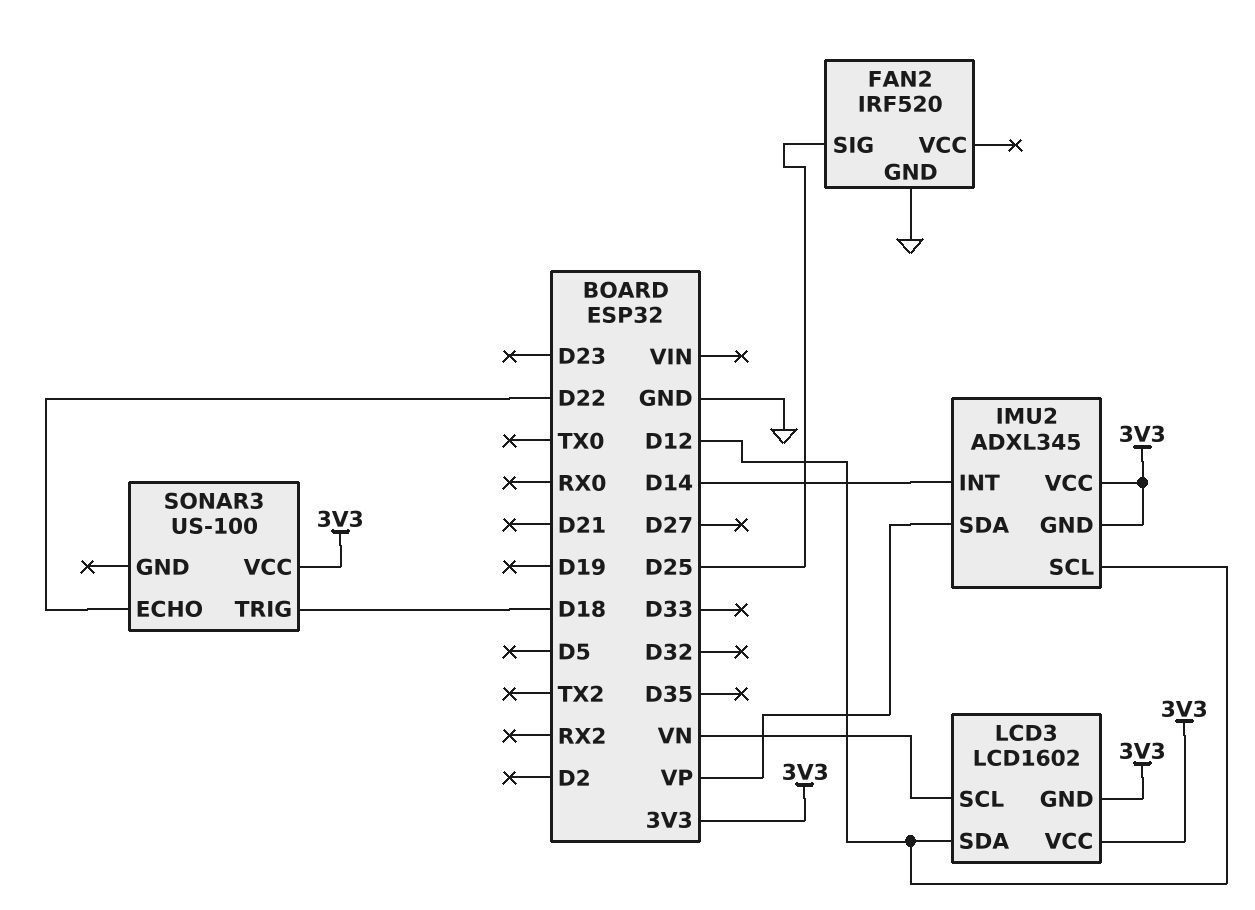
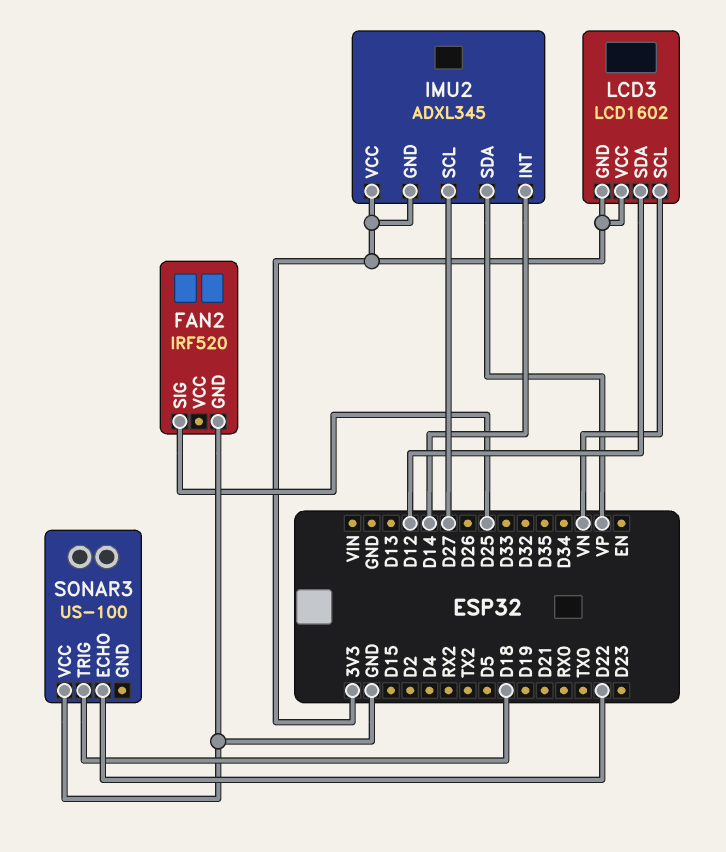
IMU2 pin SCL: D12 -> D27
SONAR3 pin VCC: 3V3 -> GND

